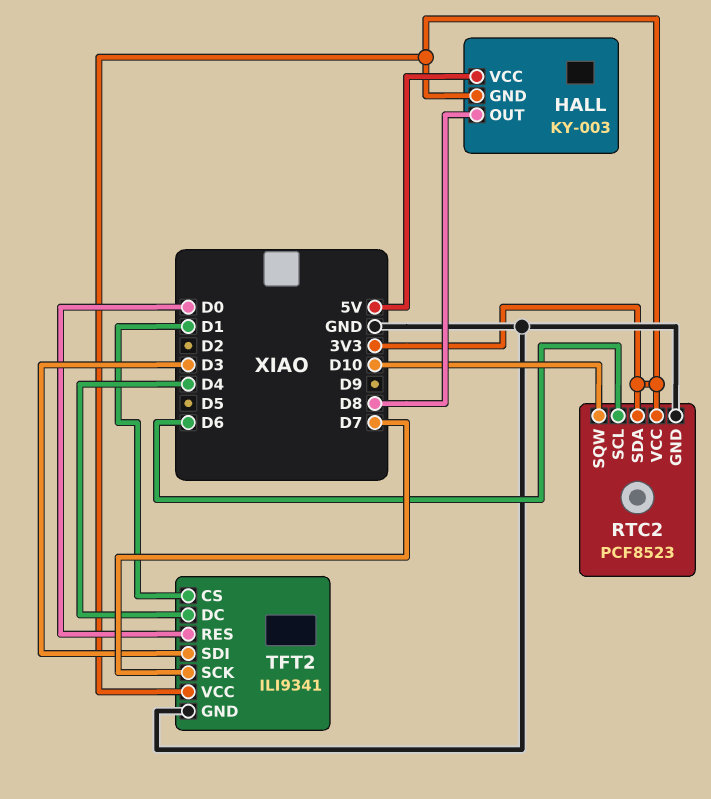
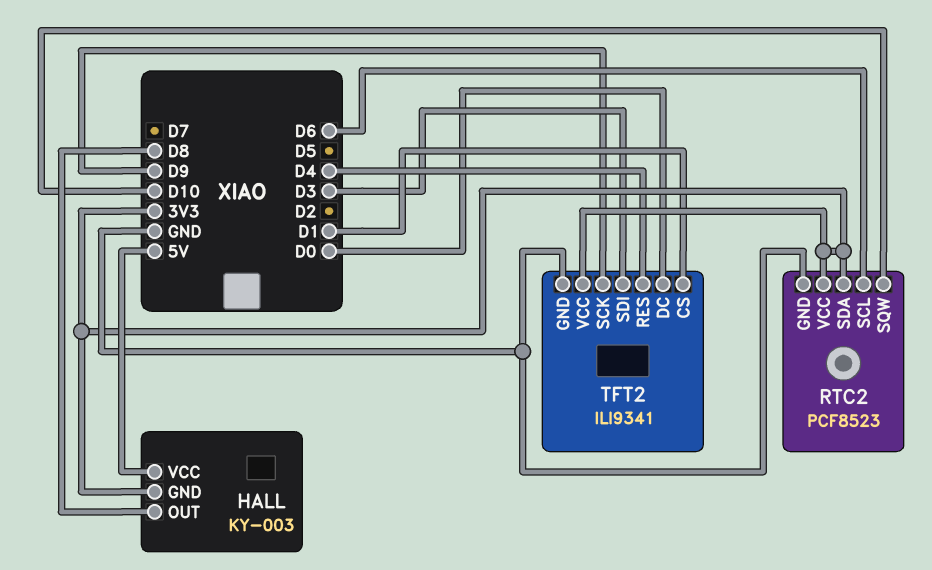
TFT2 pin DC: D4 -> D0
TFT2 pin RES: D0 -> D4
TFT2 pin SCK: D7 -> D9

